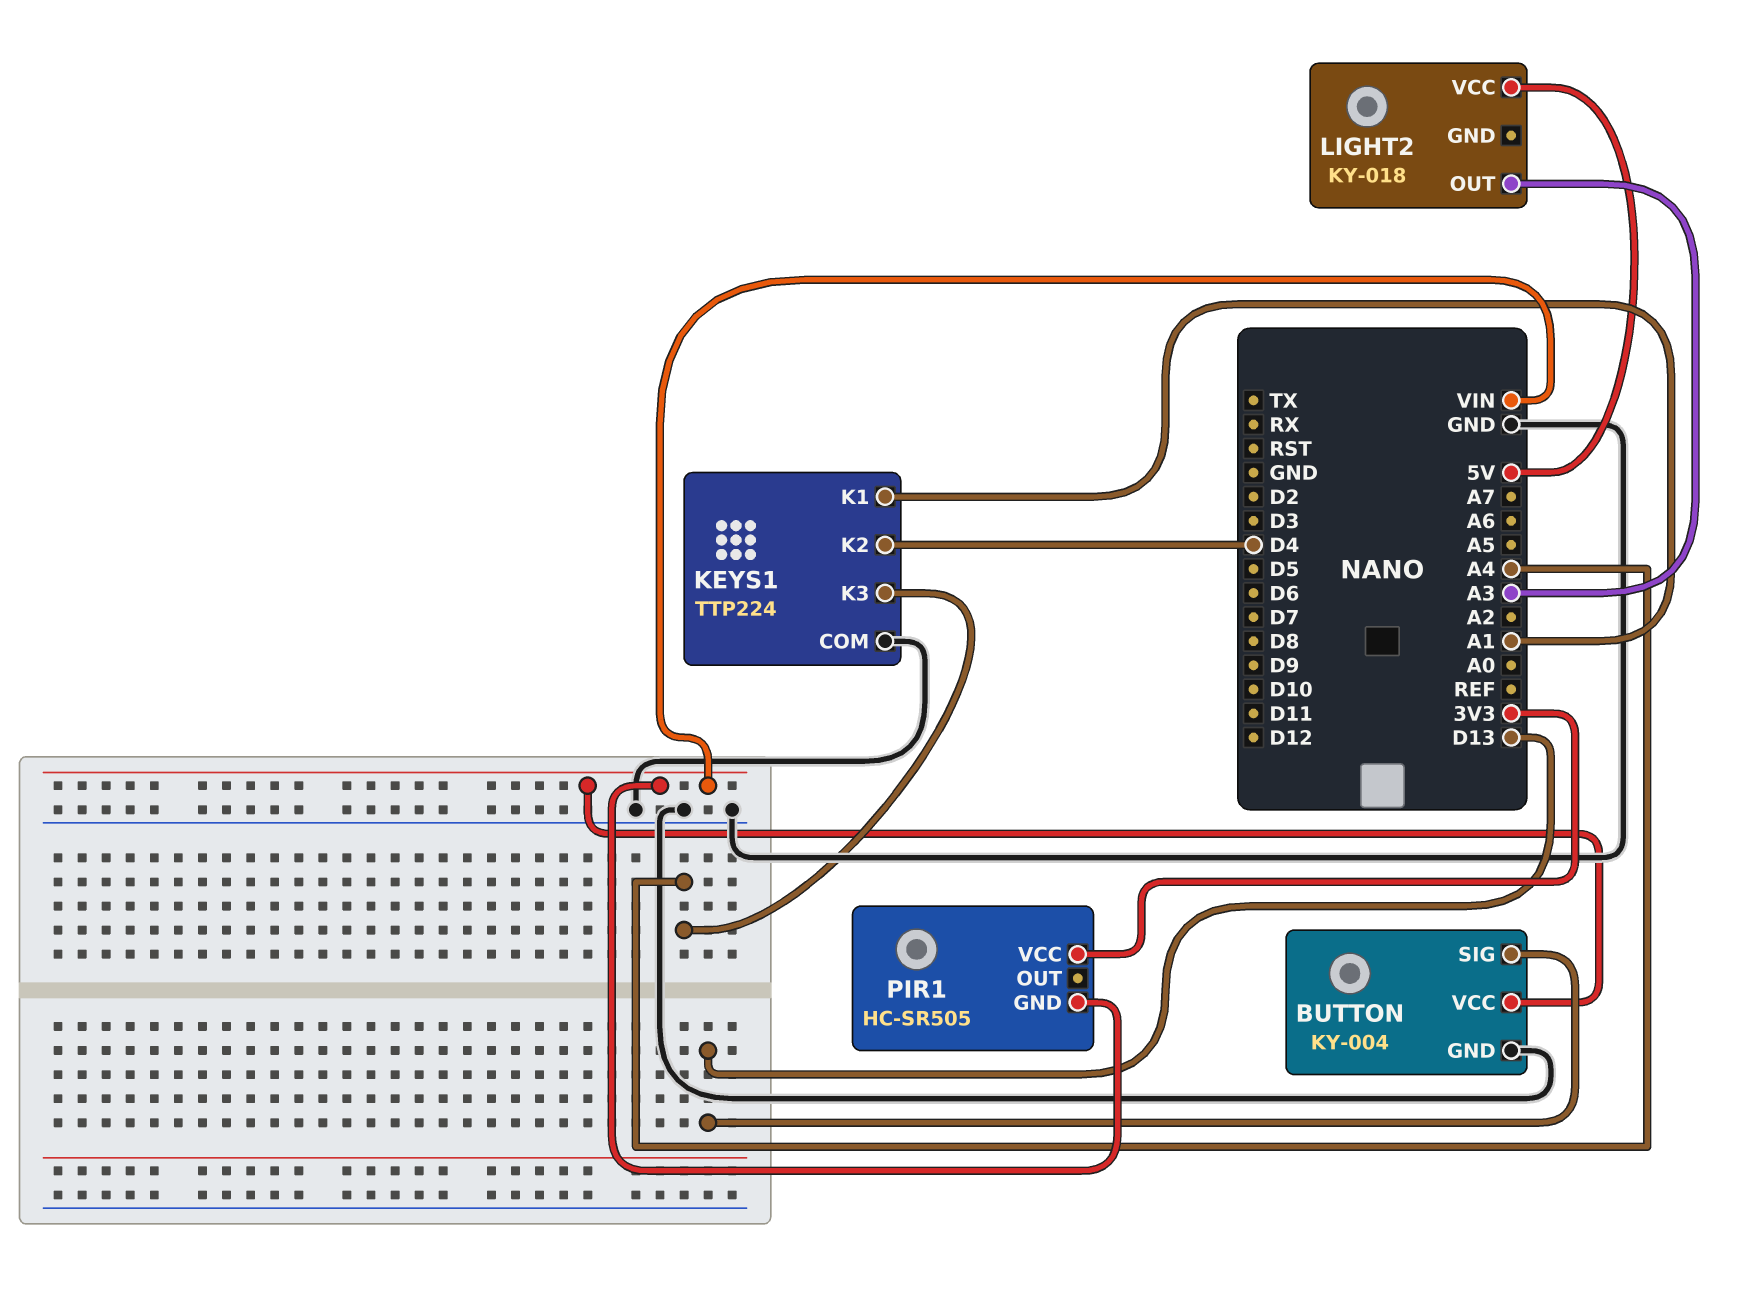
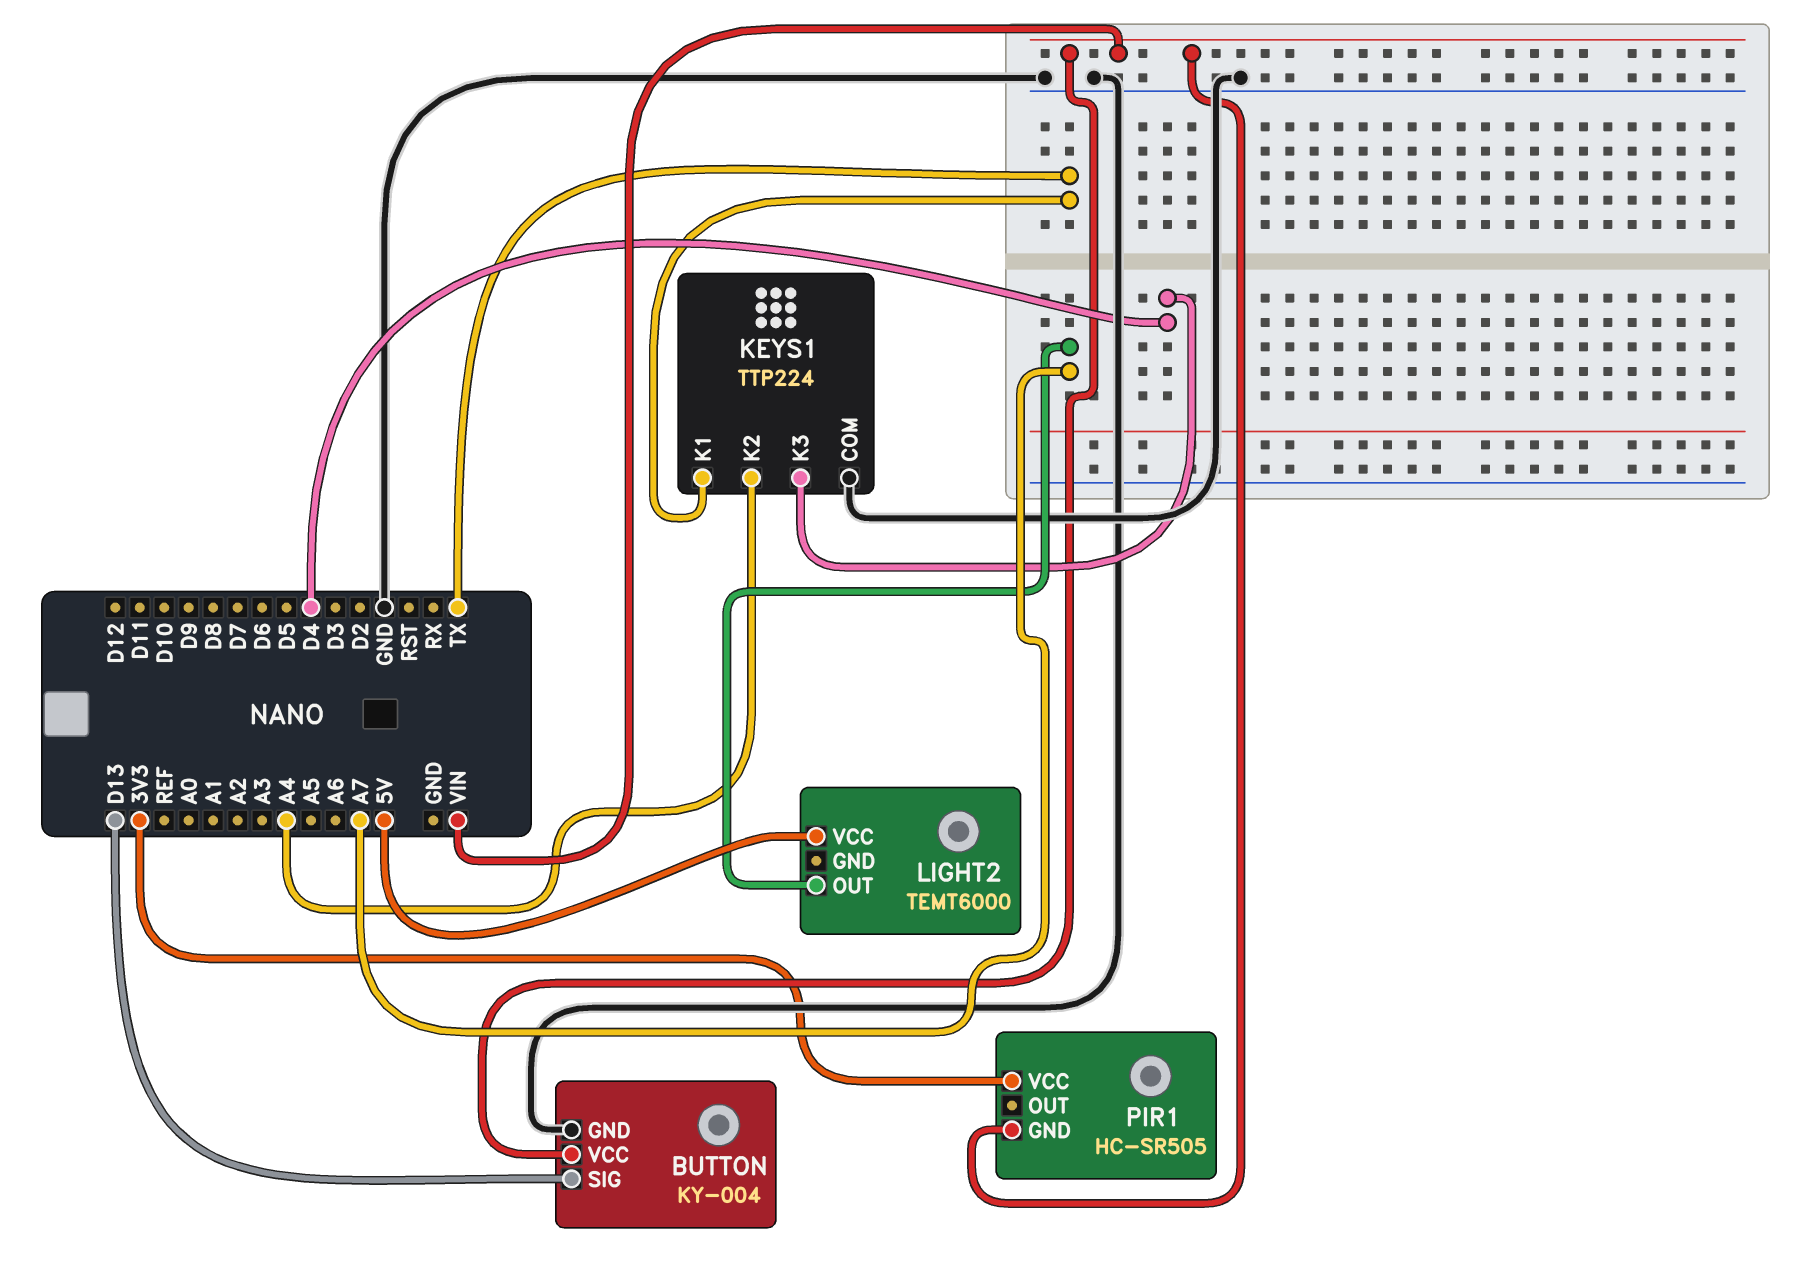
KEYS1 pin K1: A1 -> TX
KEYS1 pin K2: D4 -> A4
KEYS1 pin K3: A4 -> D4
LIGHT2: KY-018 -> TEMT6000
LIGHT2 pin OUT: A3 -> A7

